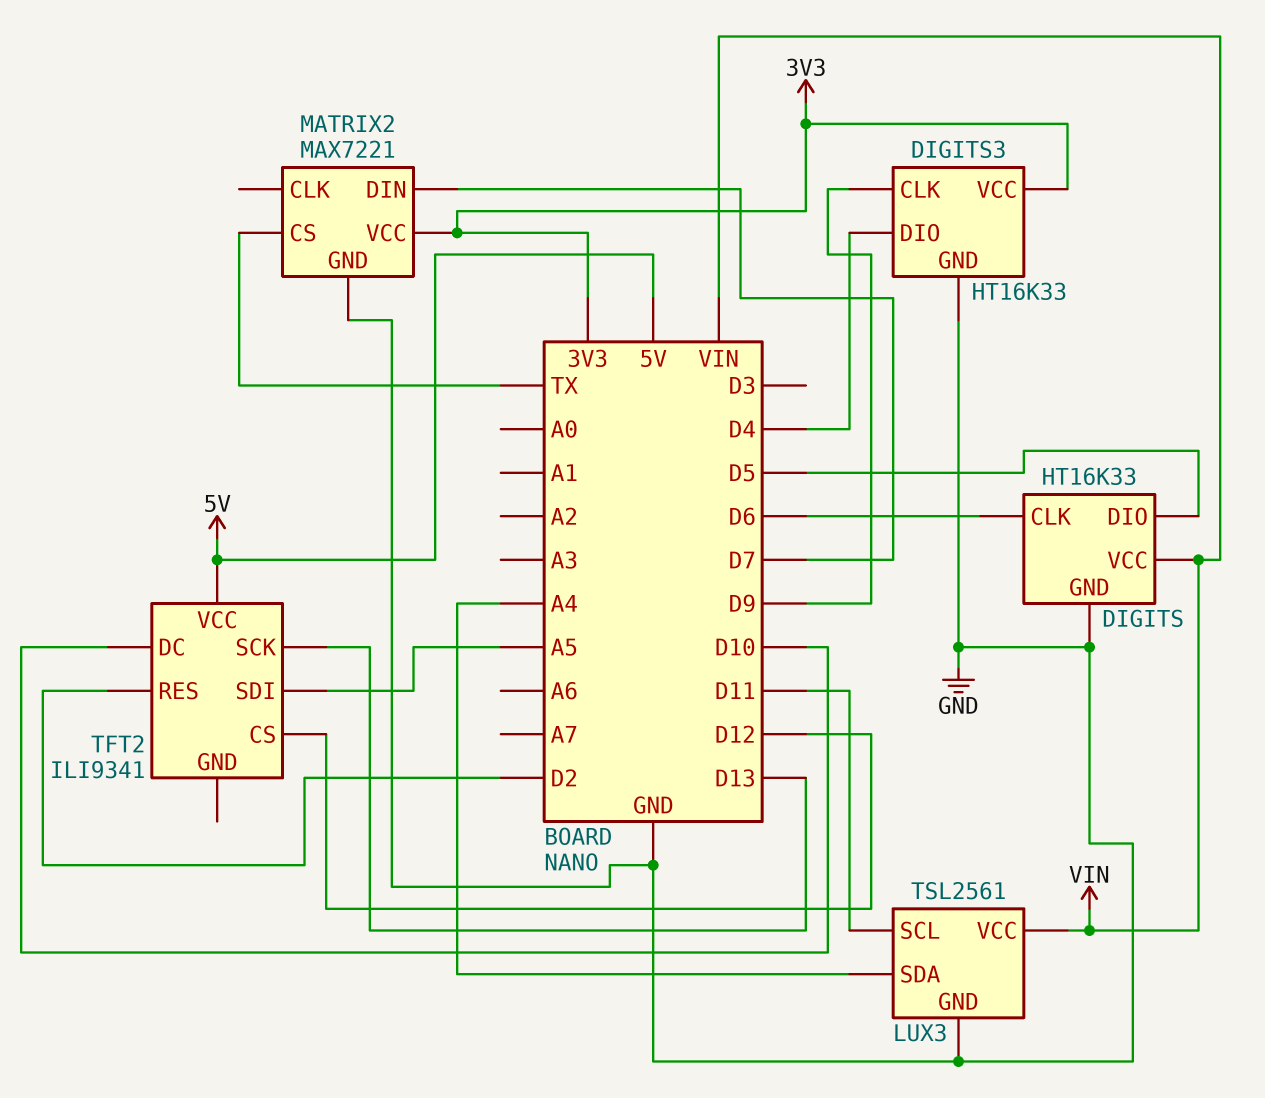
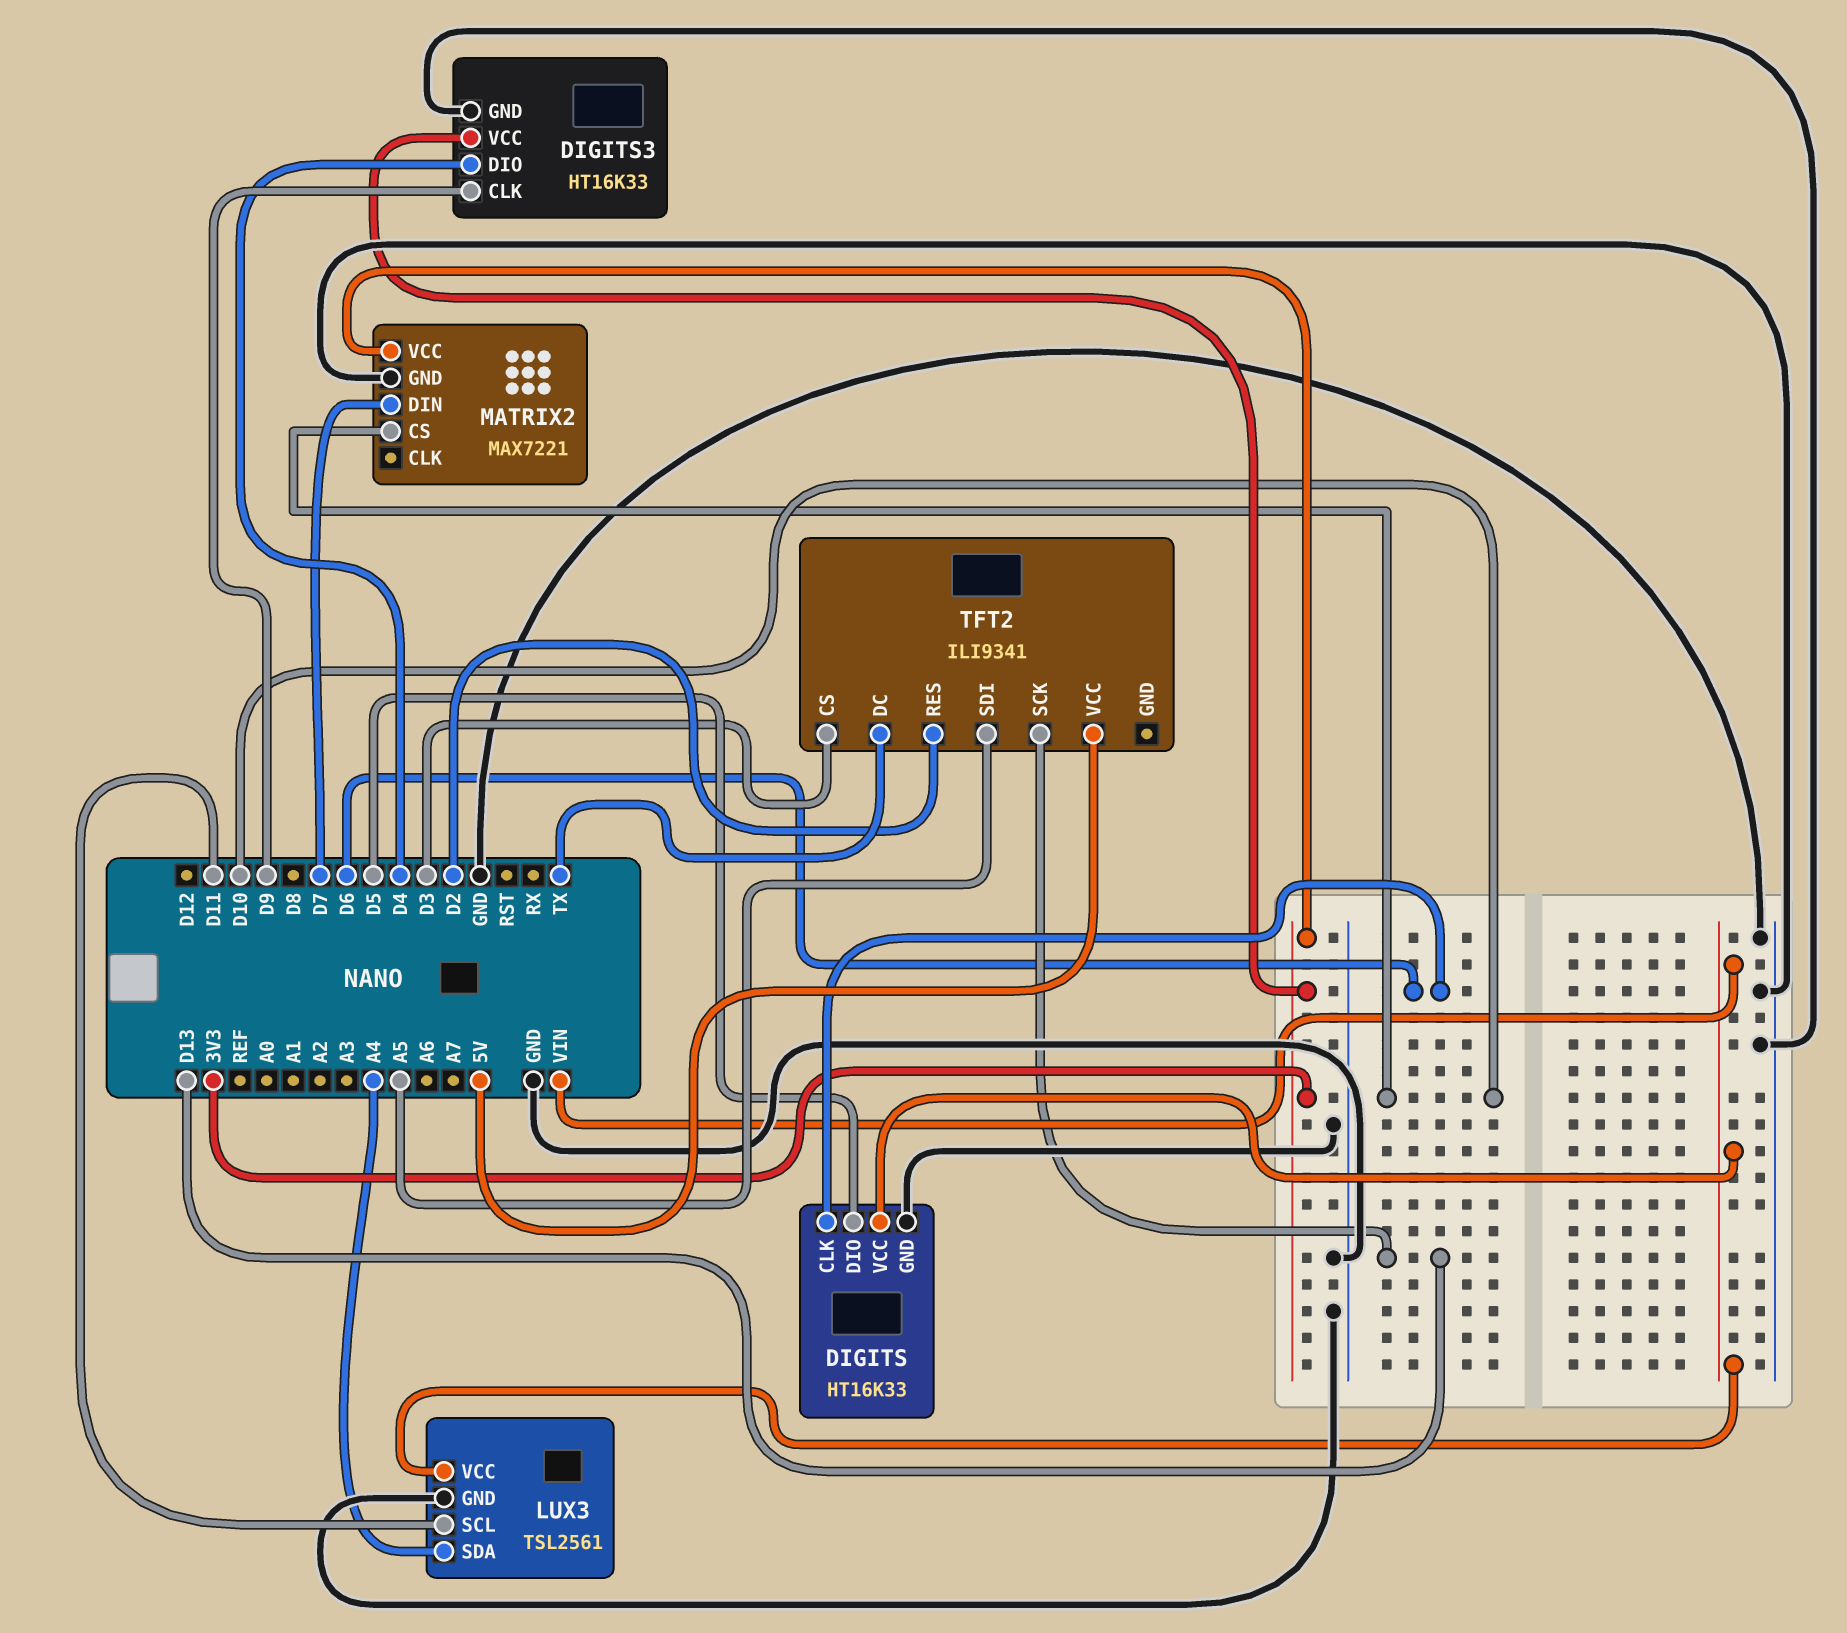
MATRIX2 pin CS: TX -> D10
TFT2 pin CS: D12 -> D3
TFT2 pin DC: D10 -> TX

